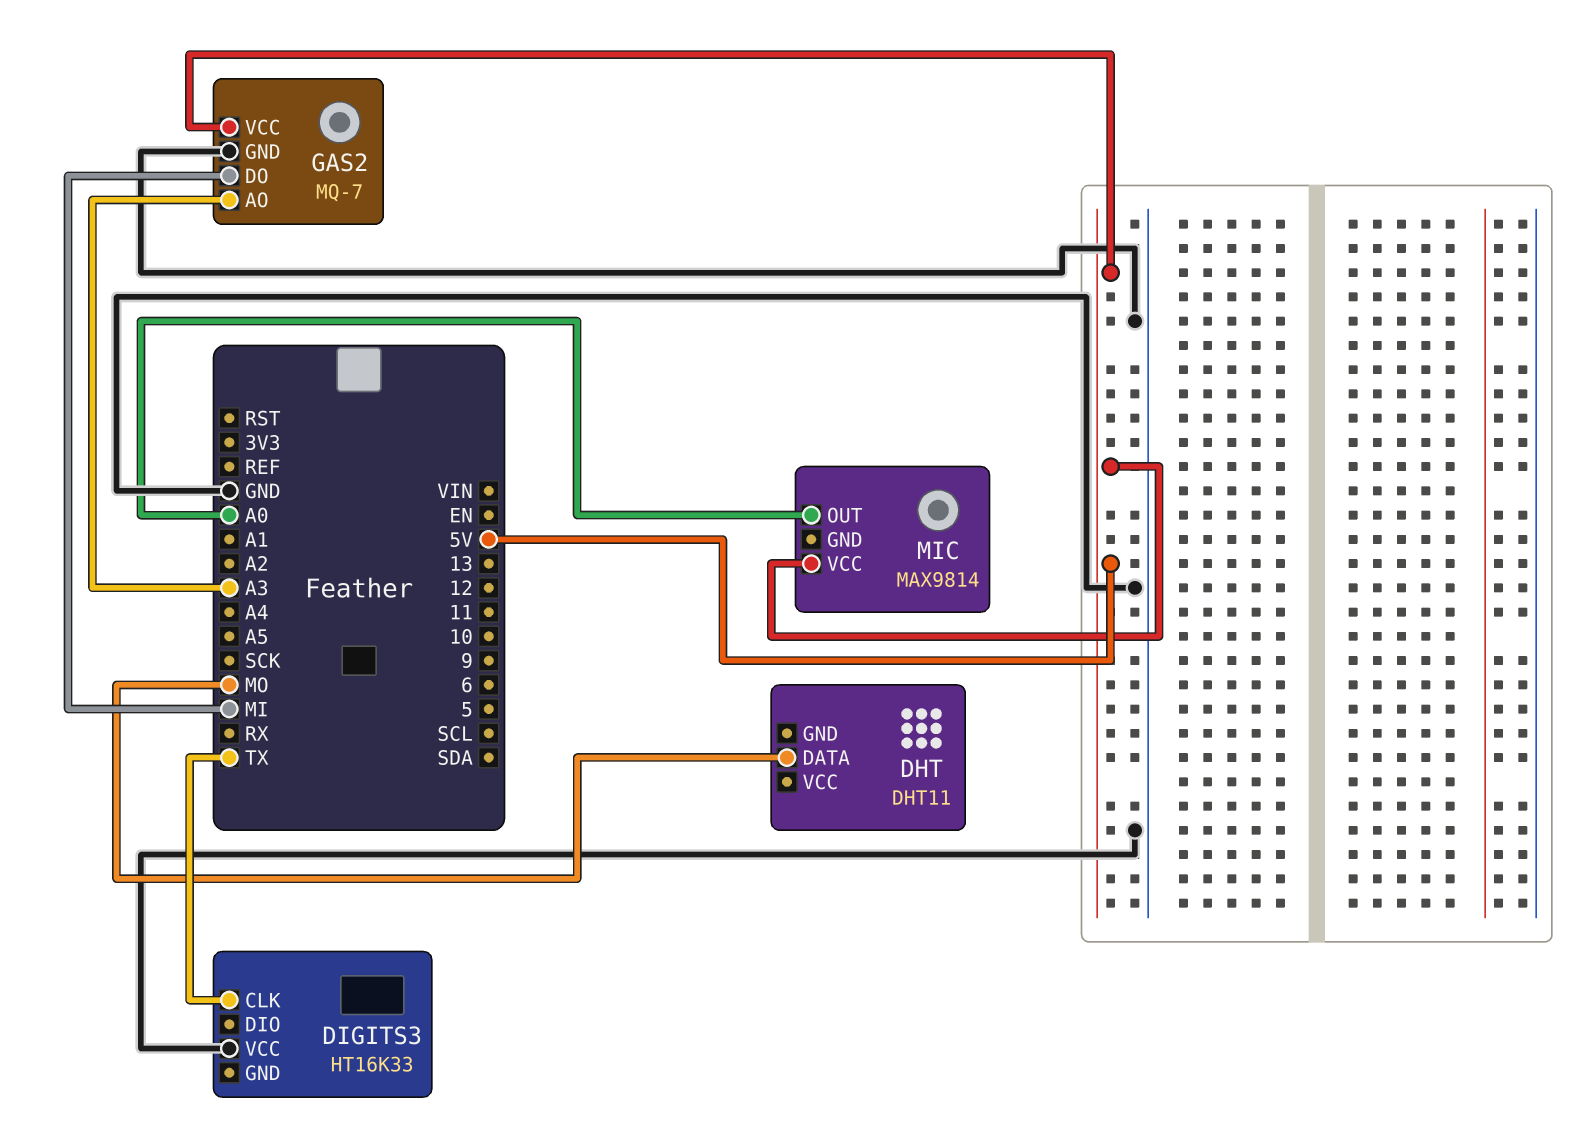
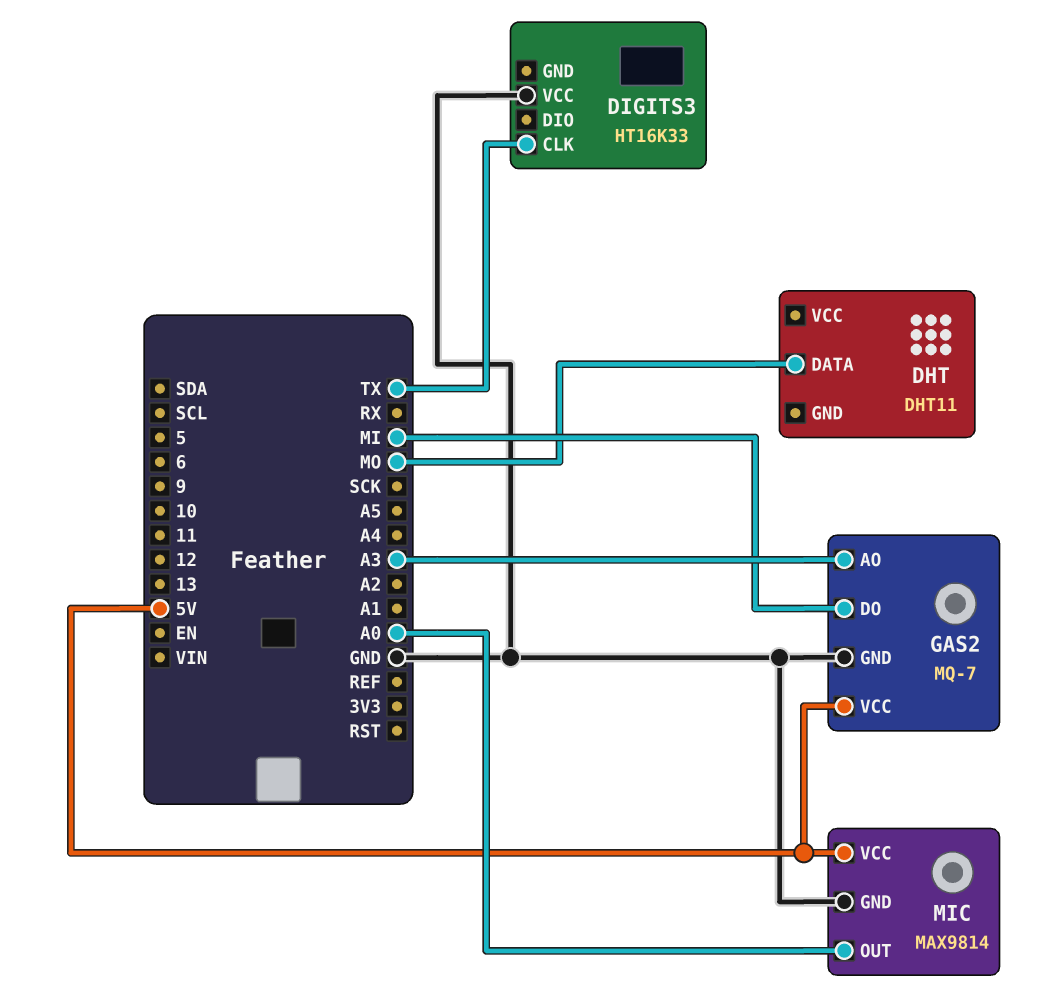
MIC pin GND: none -> GND

